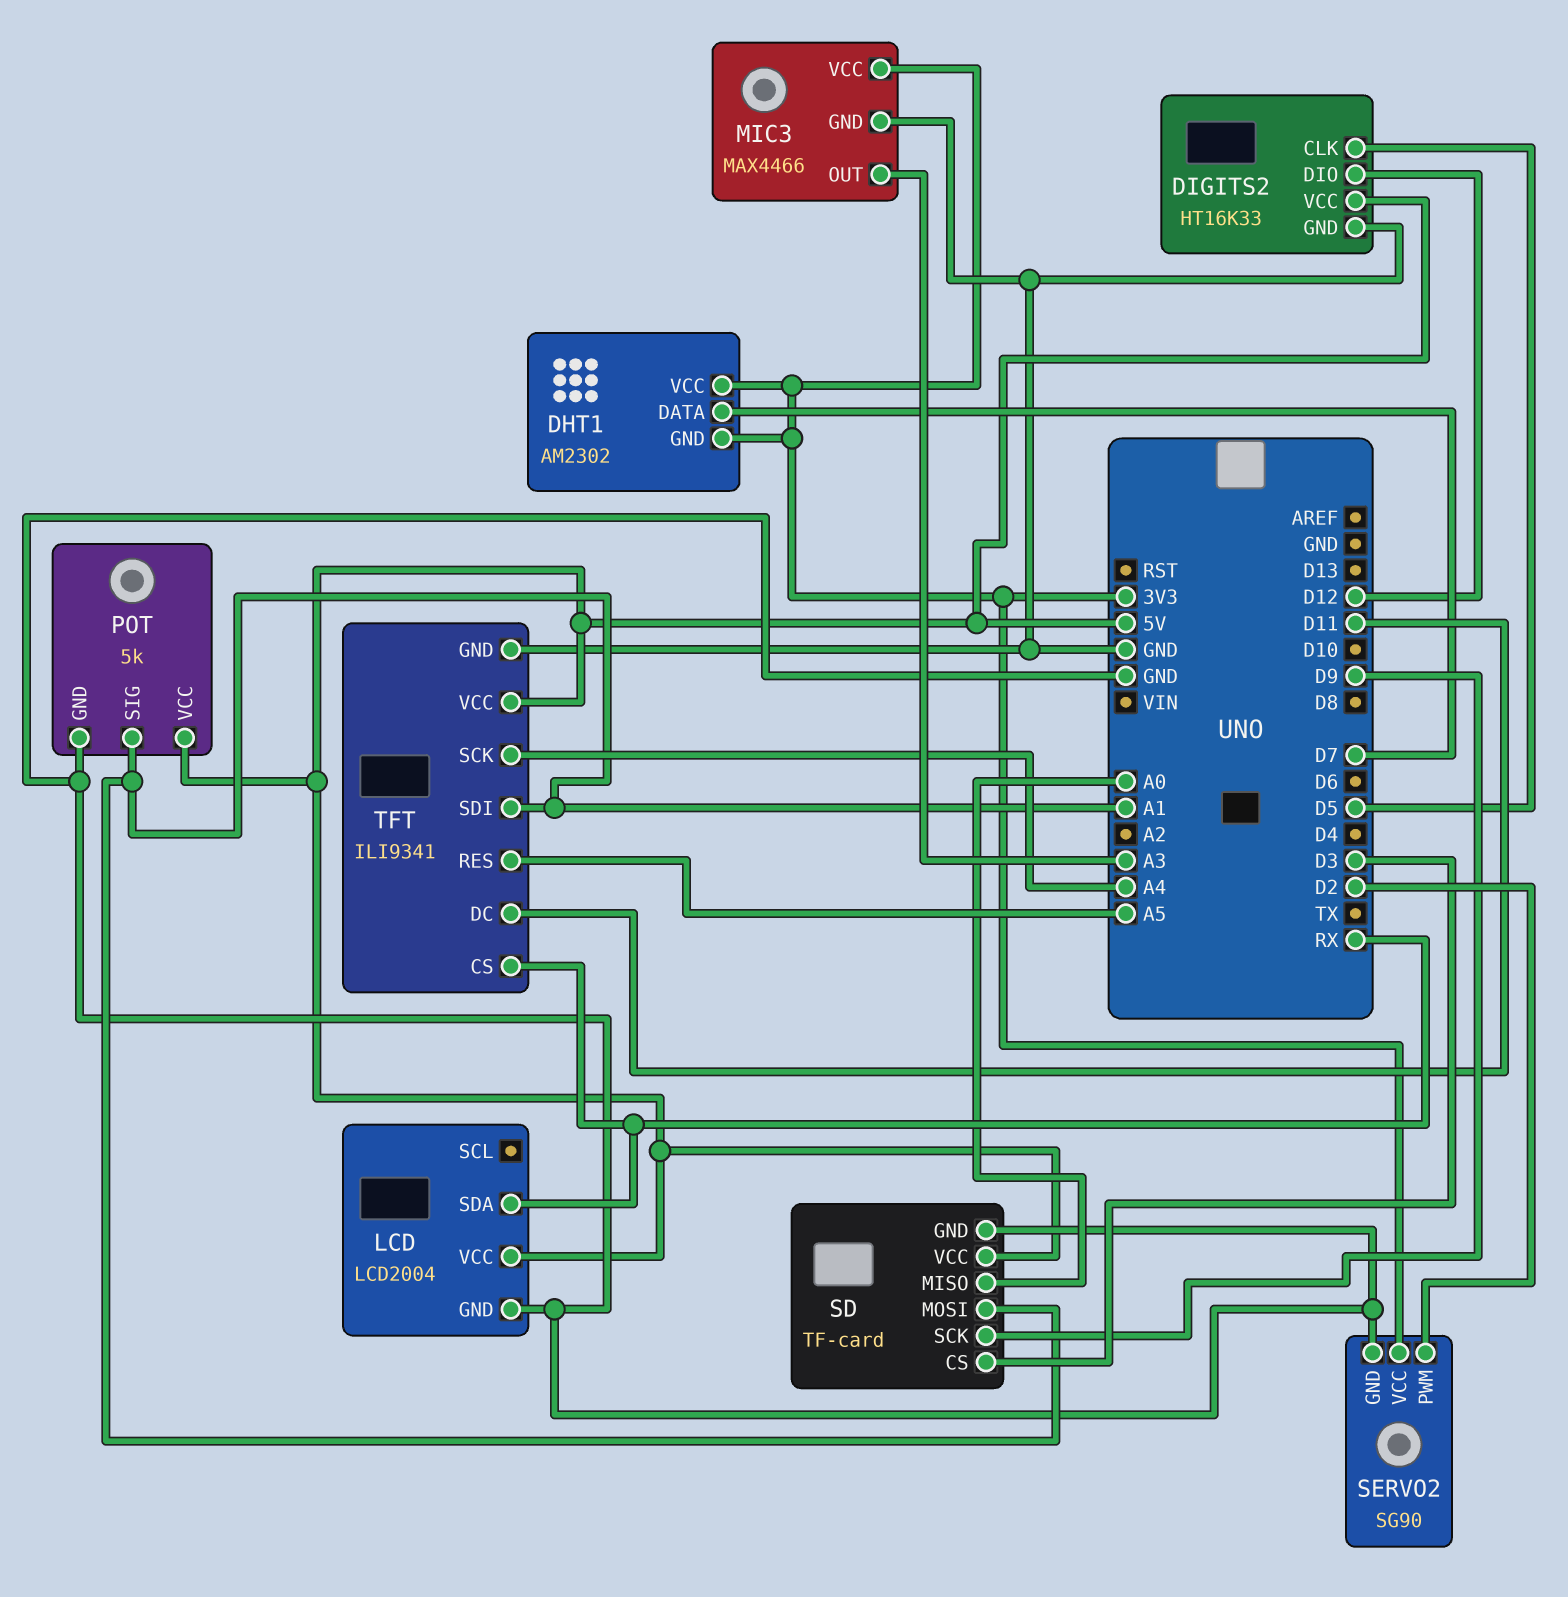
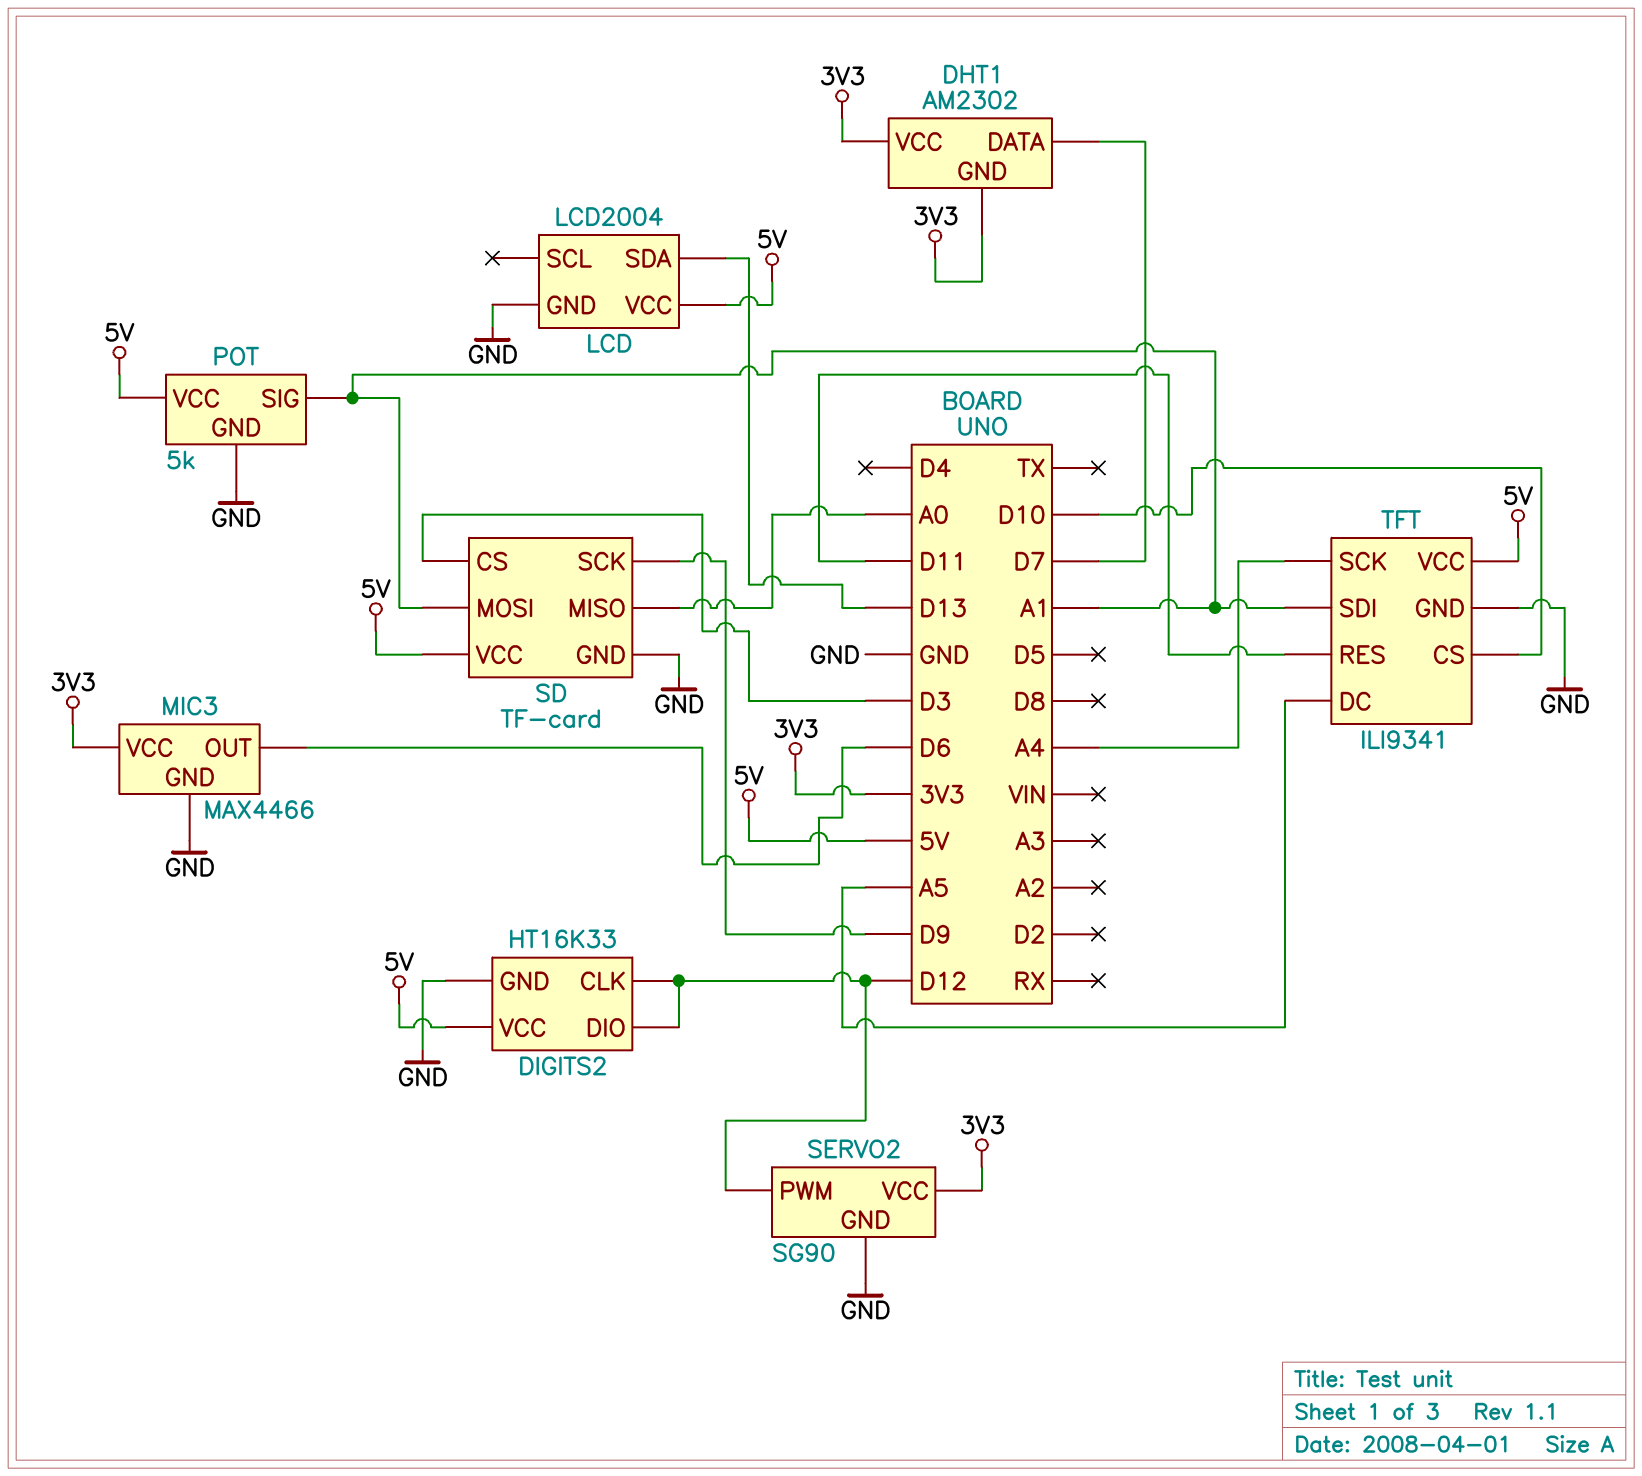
DIGITS2 pin CLK: D5 -> D12
LCD pin SDA: RX -> D13
MIC3 pin OUT: A3 -> D6
SERVO2 pin PWM: D2 -> D12
TFT pin CS: RX -> D10
TFT pin DC: D11 -> A5
TFT pin RES: A5 -> D11

